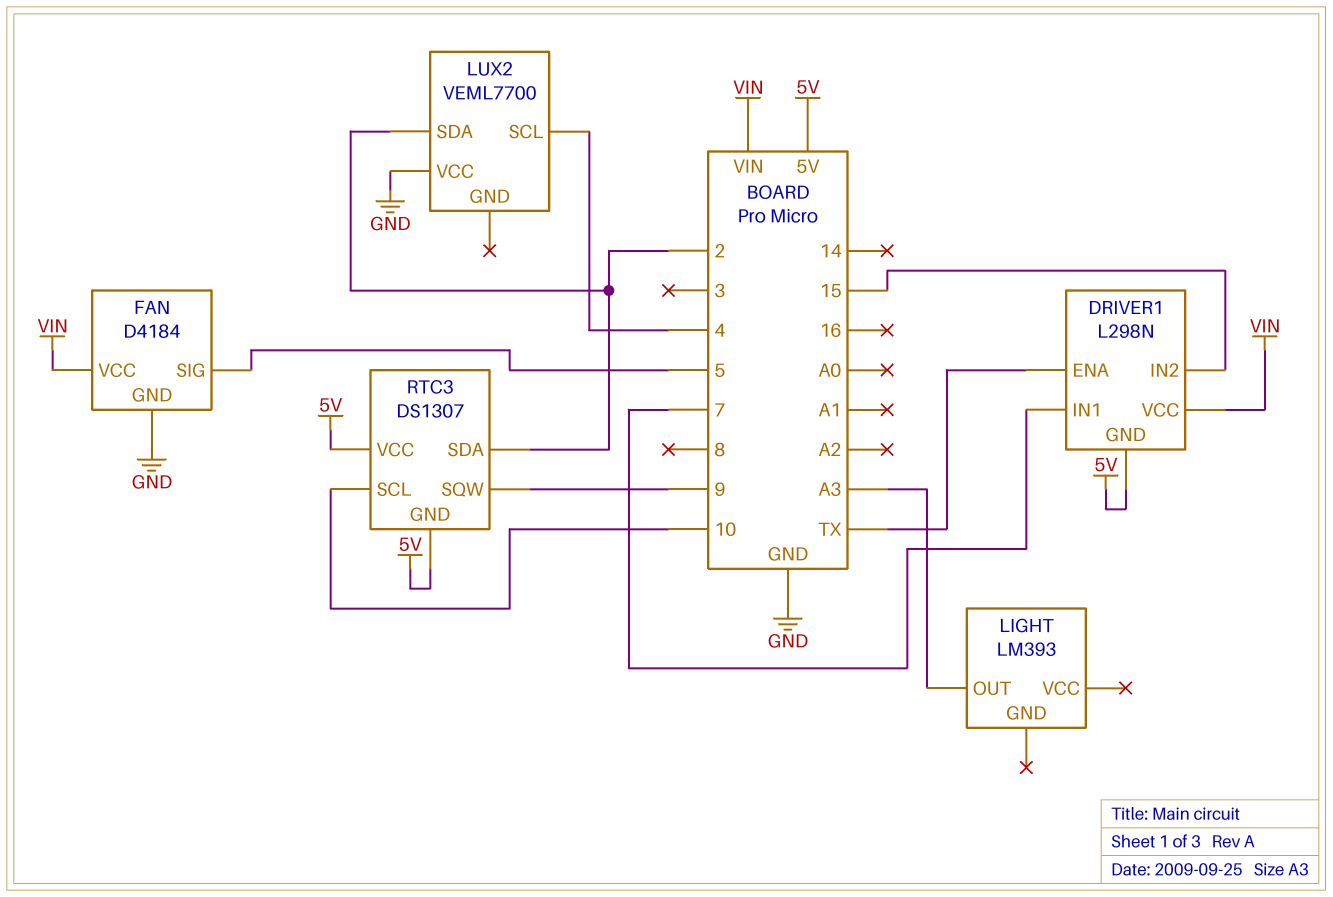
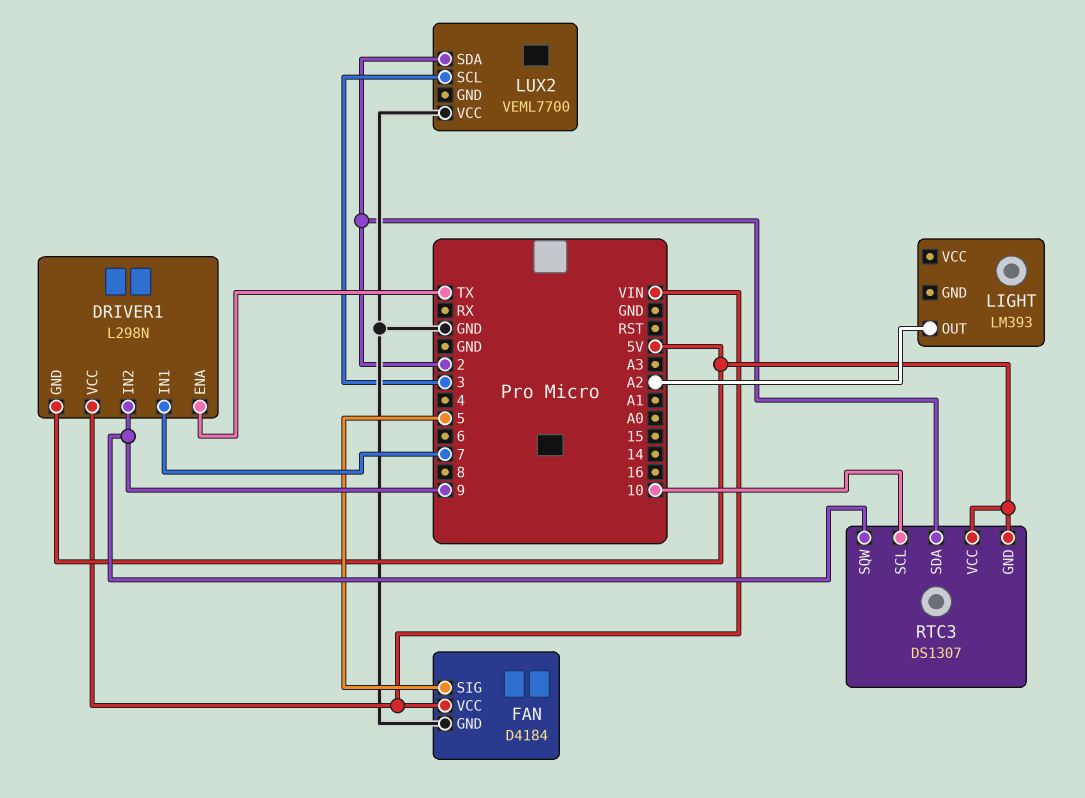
DRIVER1 pin IN2: 15 -> 9
LIGHT pin OUT: A3 -> A2
LUX2 pin SCL: 4 -> 3

